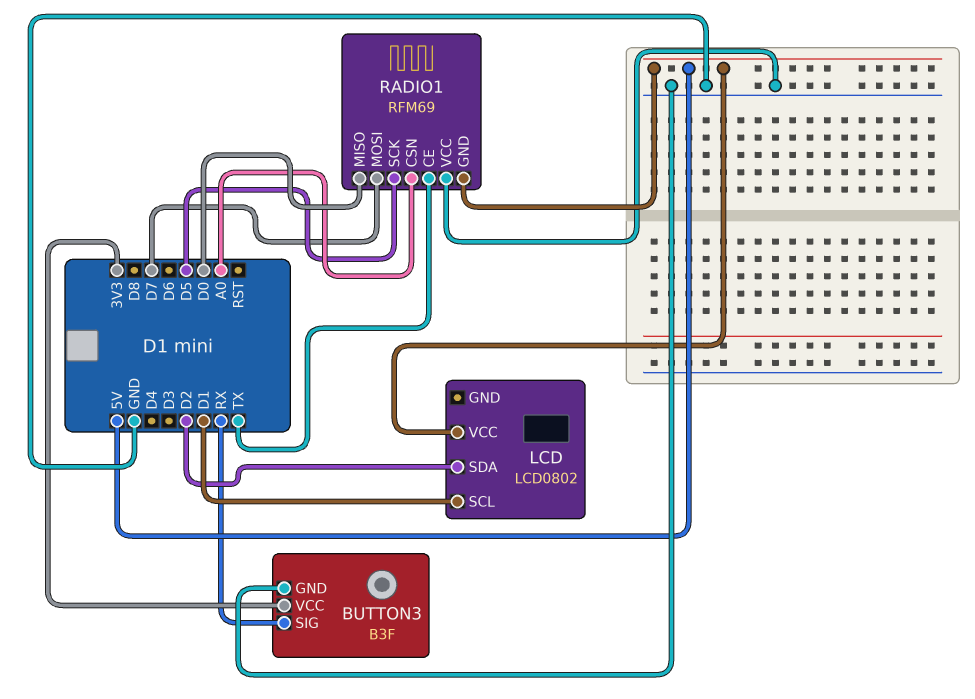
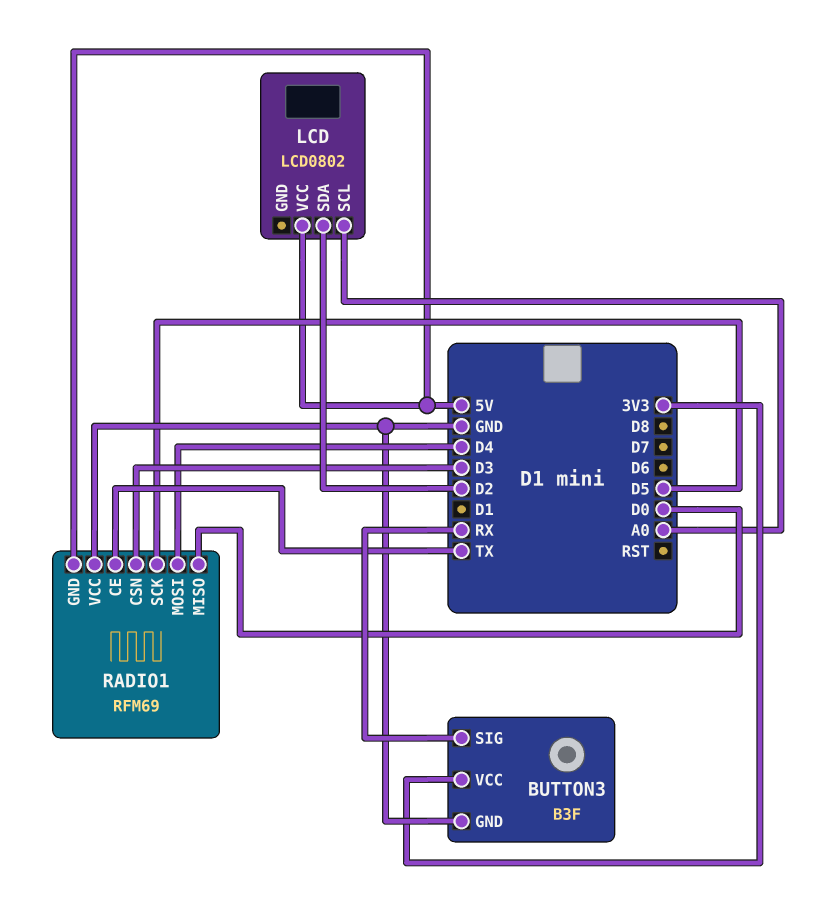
LCD pin SCL: D1 -> A0
RADIO1 pin CSN: A0 -> D3
RADIO1 pin MOSI: D7 -> D4

